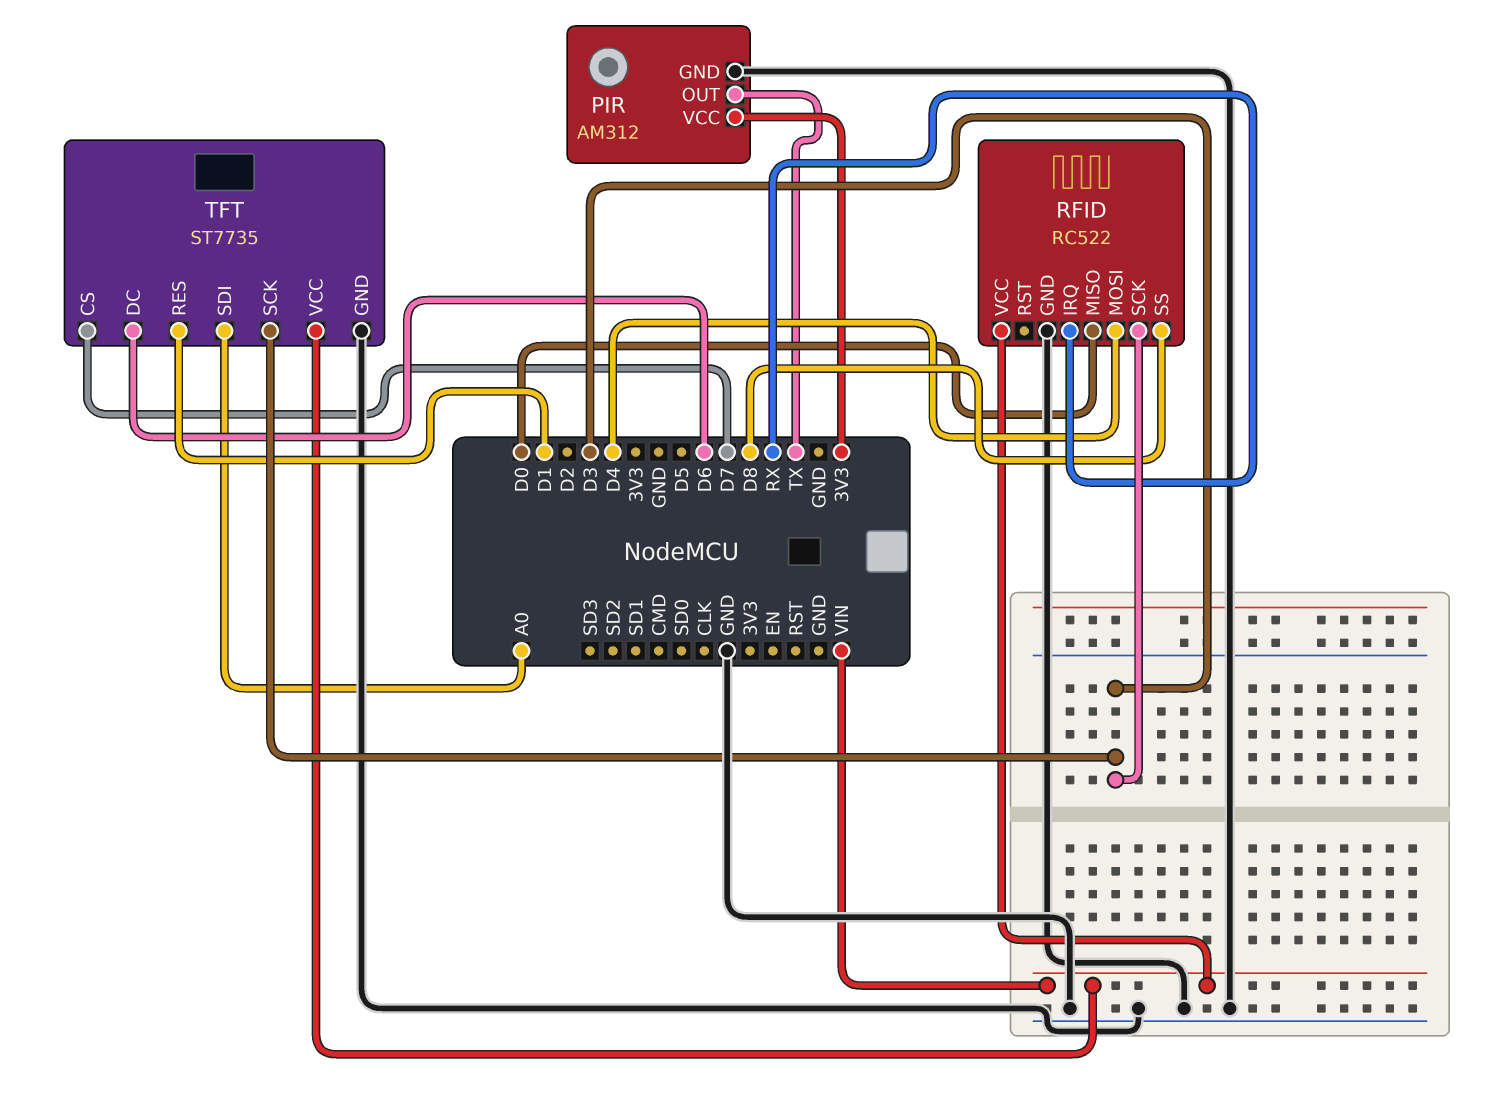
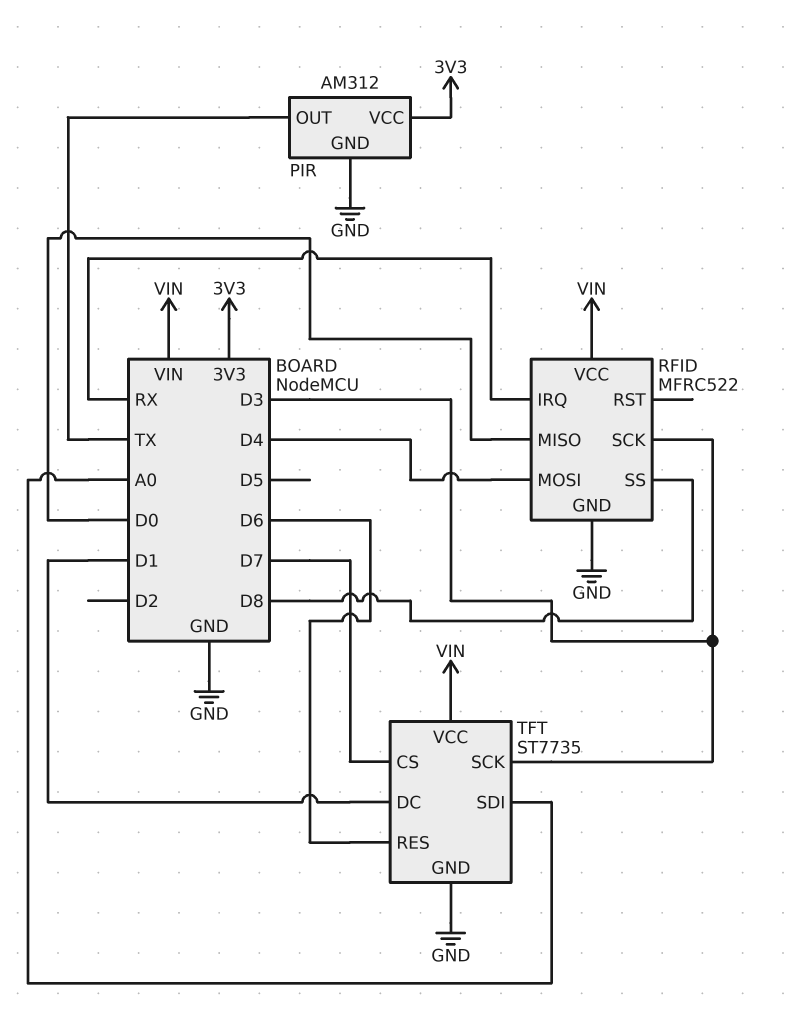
RFID: RC522 -> MFRC522
TFT pin DC: D6 -> D1
TFT pin RES: D1 -> D6

